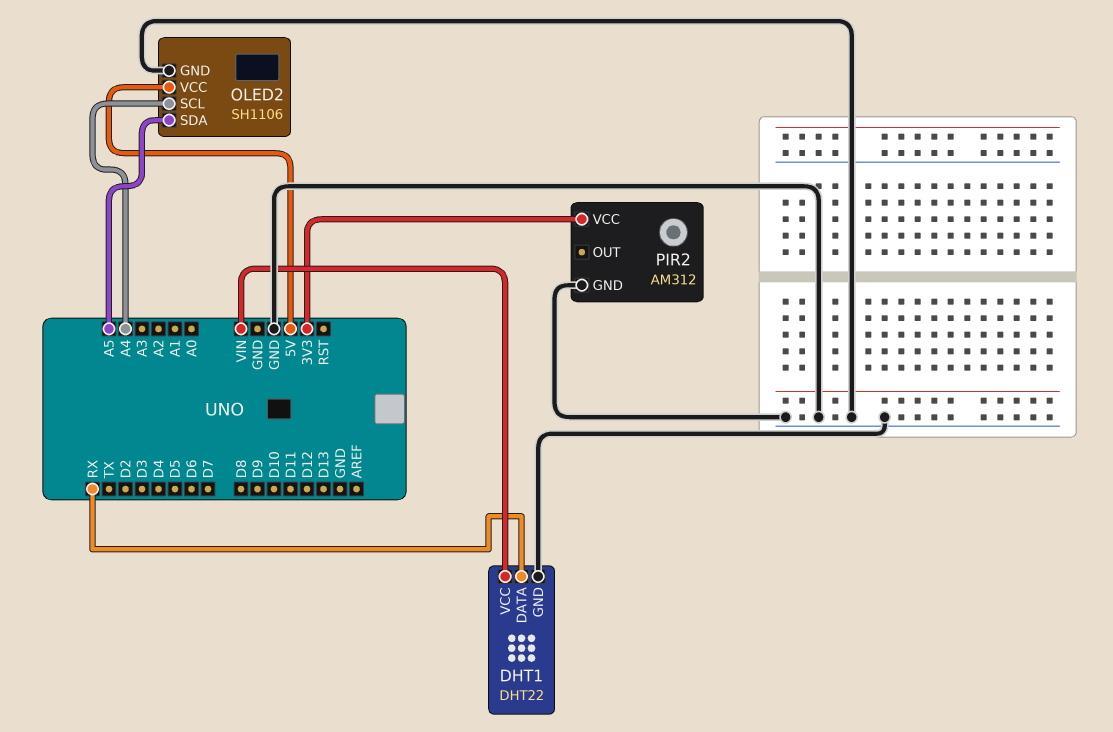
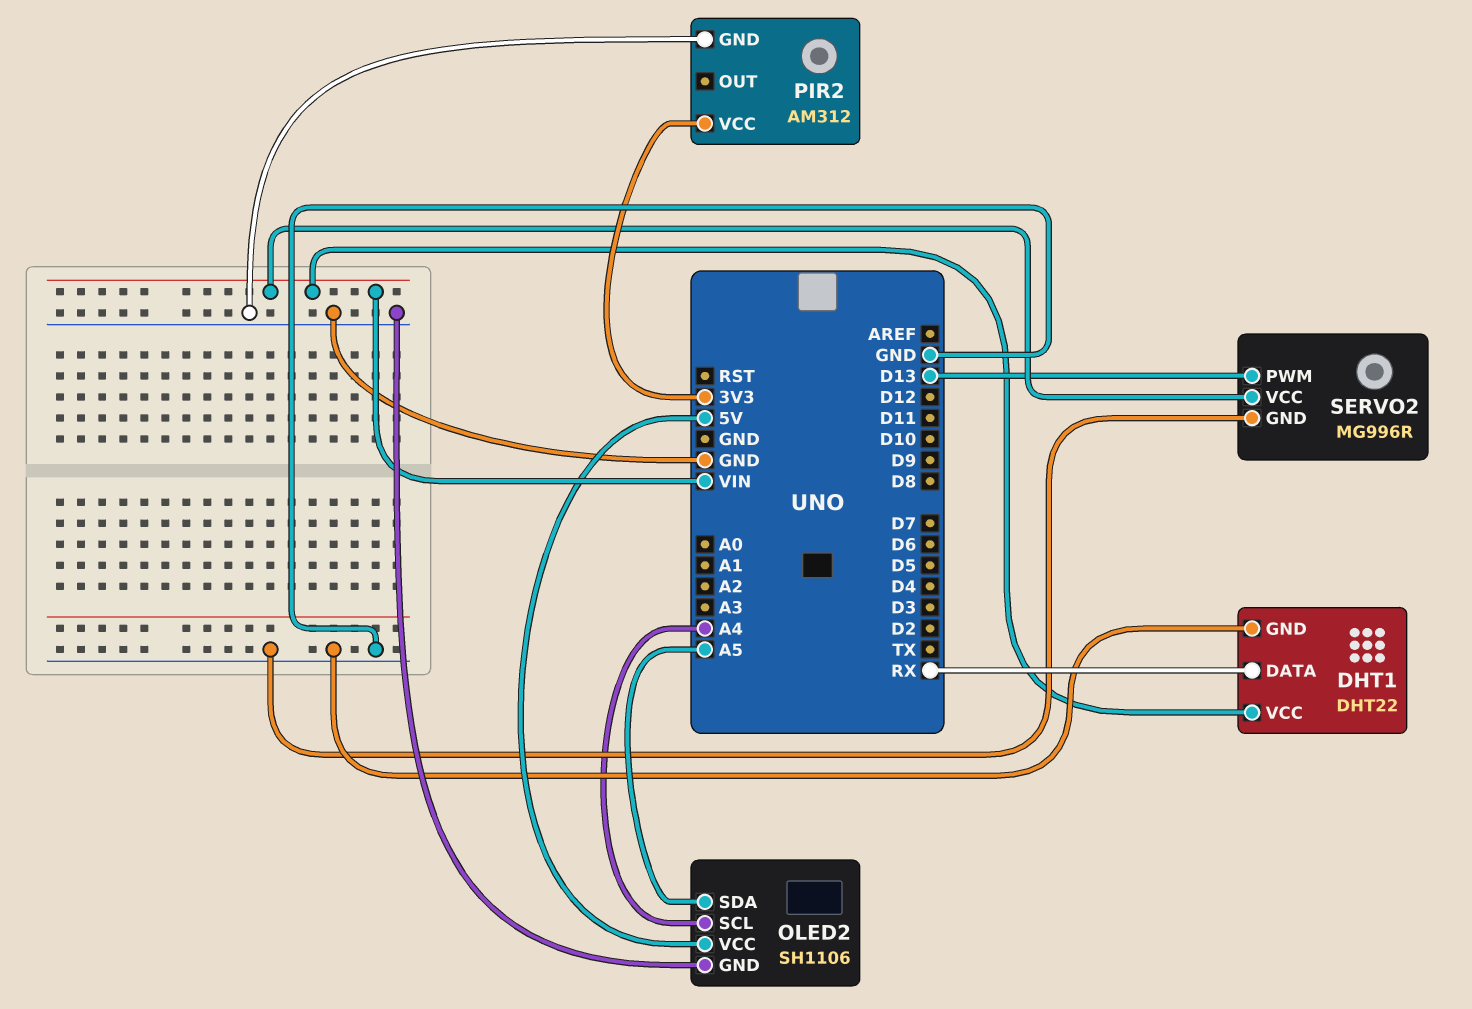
SERVO2: none -> MG996R
SERVO2 pin GND: none -> GND
SERVO2 pin PWM: none -> D13
SERVO2 pin VCC: none -> VIN

